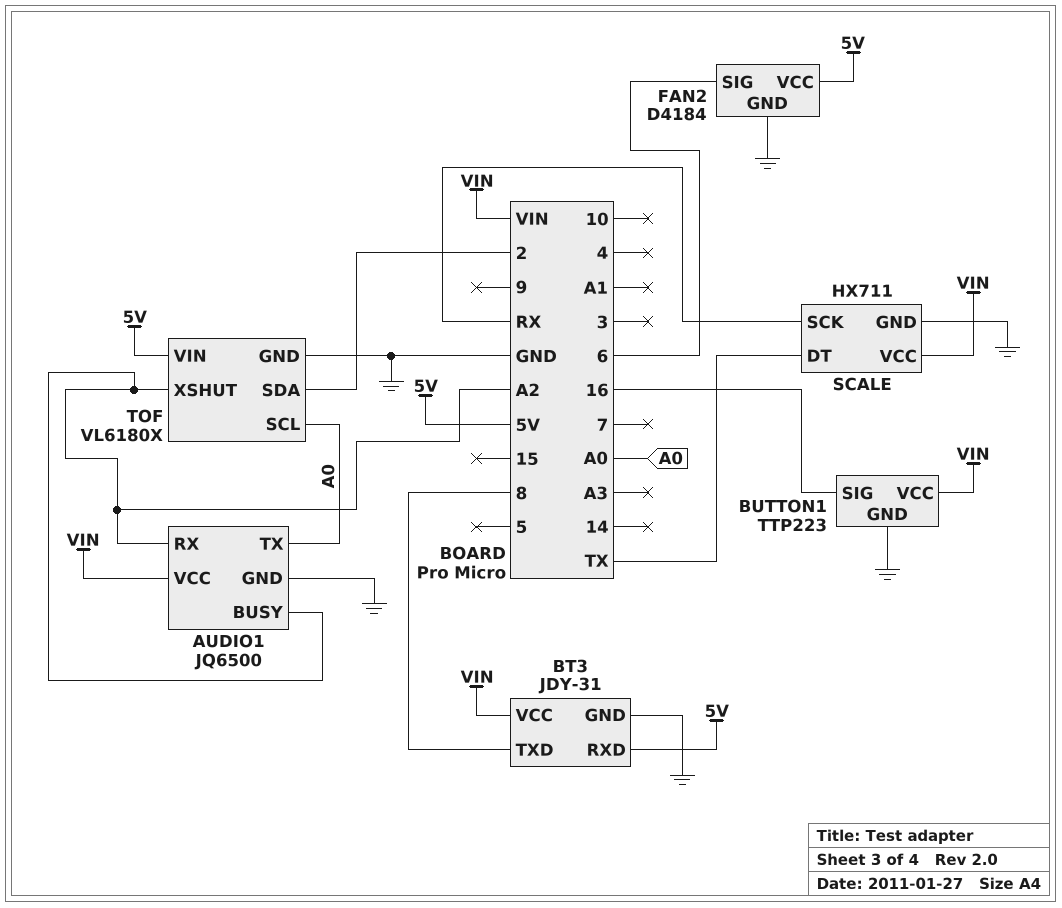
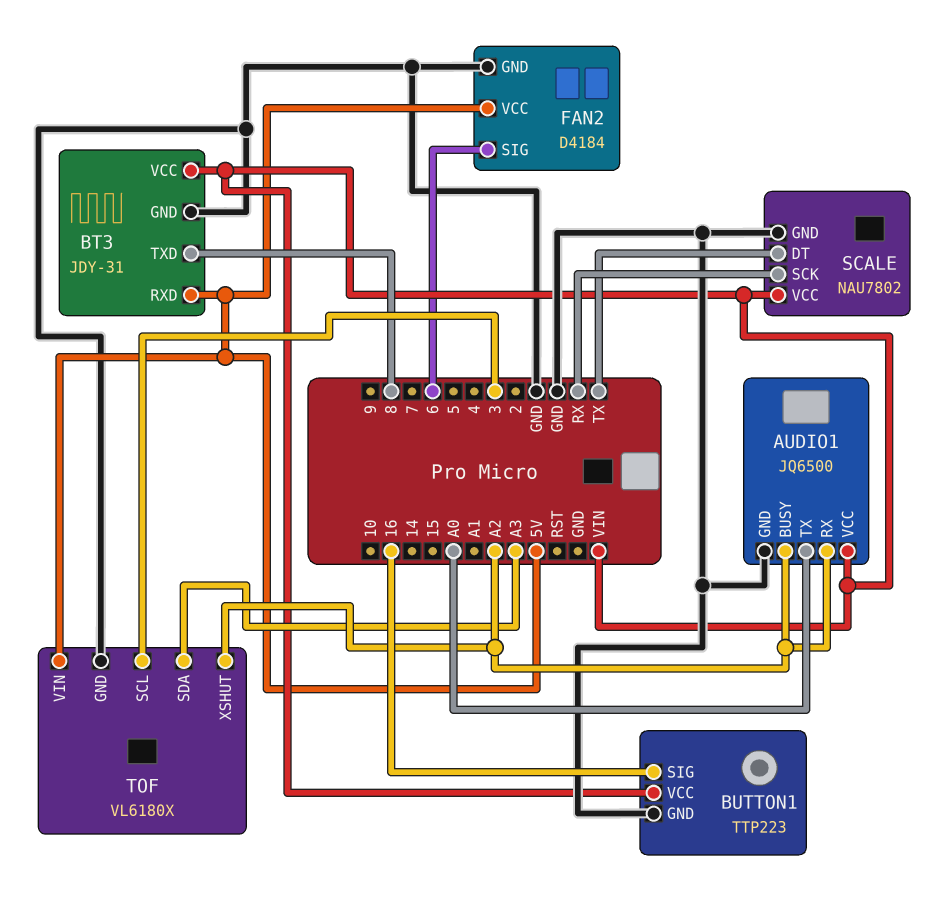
SCALE: HX711 -> NAU7802
TOF pin SCL: A0 -> 3
TOF pin SDA: 2 -> A3

